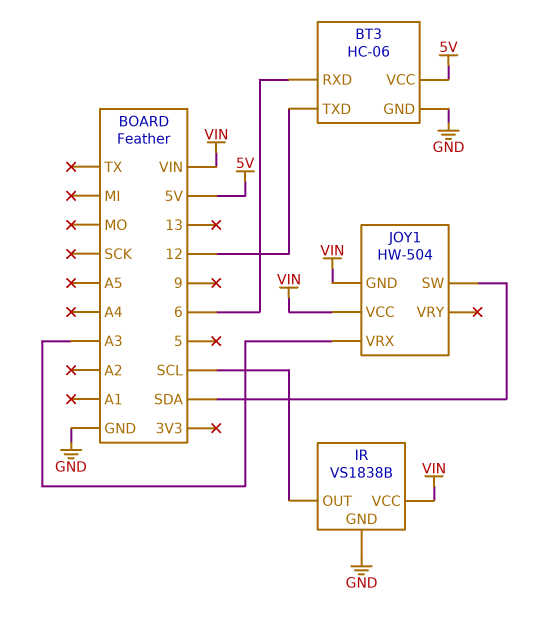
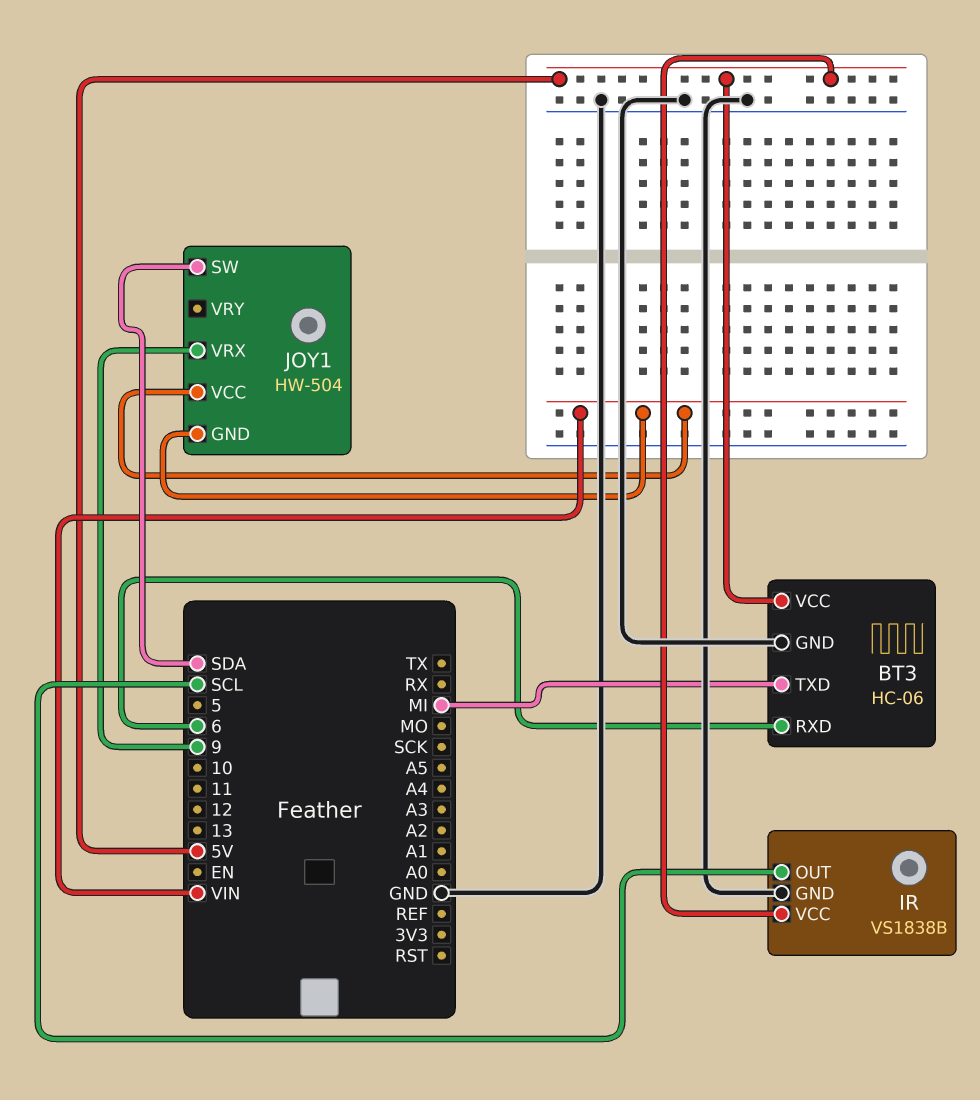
BT3 pin TXD: 12 -> MI
IR pin VCC: VIN -> 5V
JOY1 pin VRX: A3 -> 9

